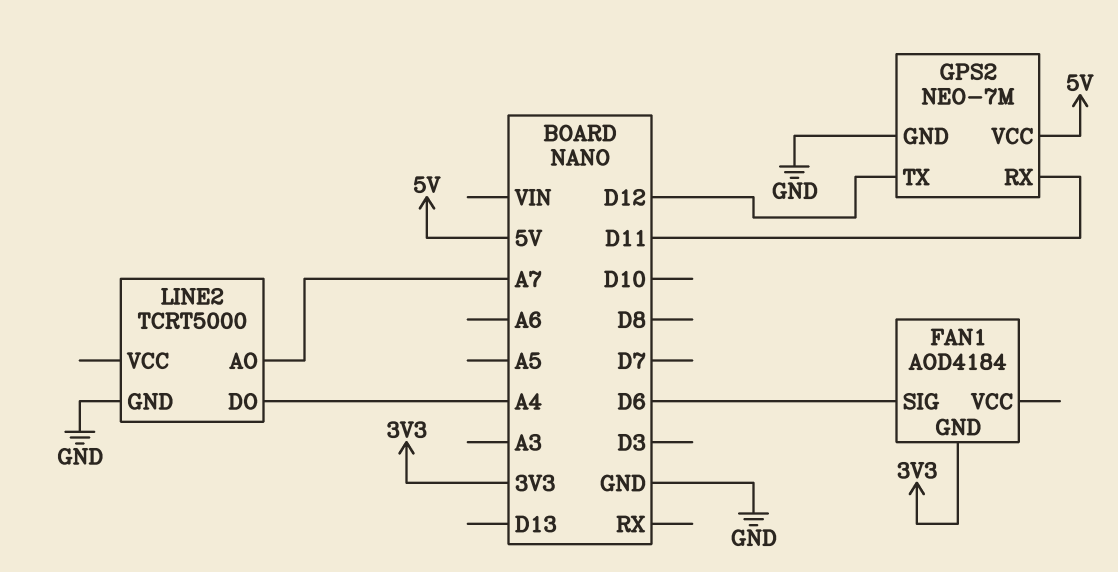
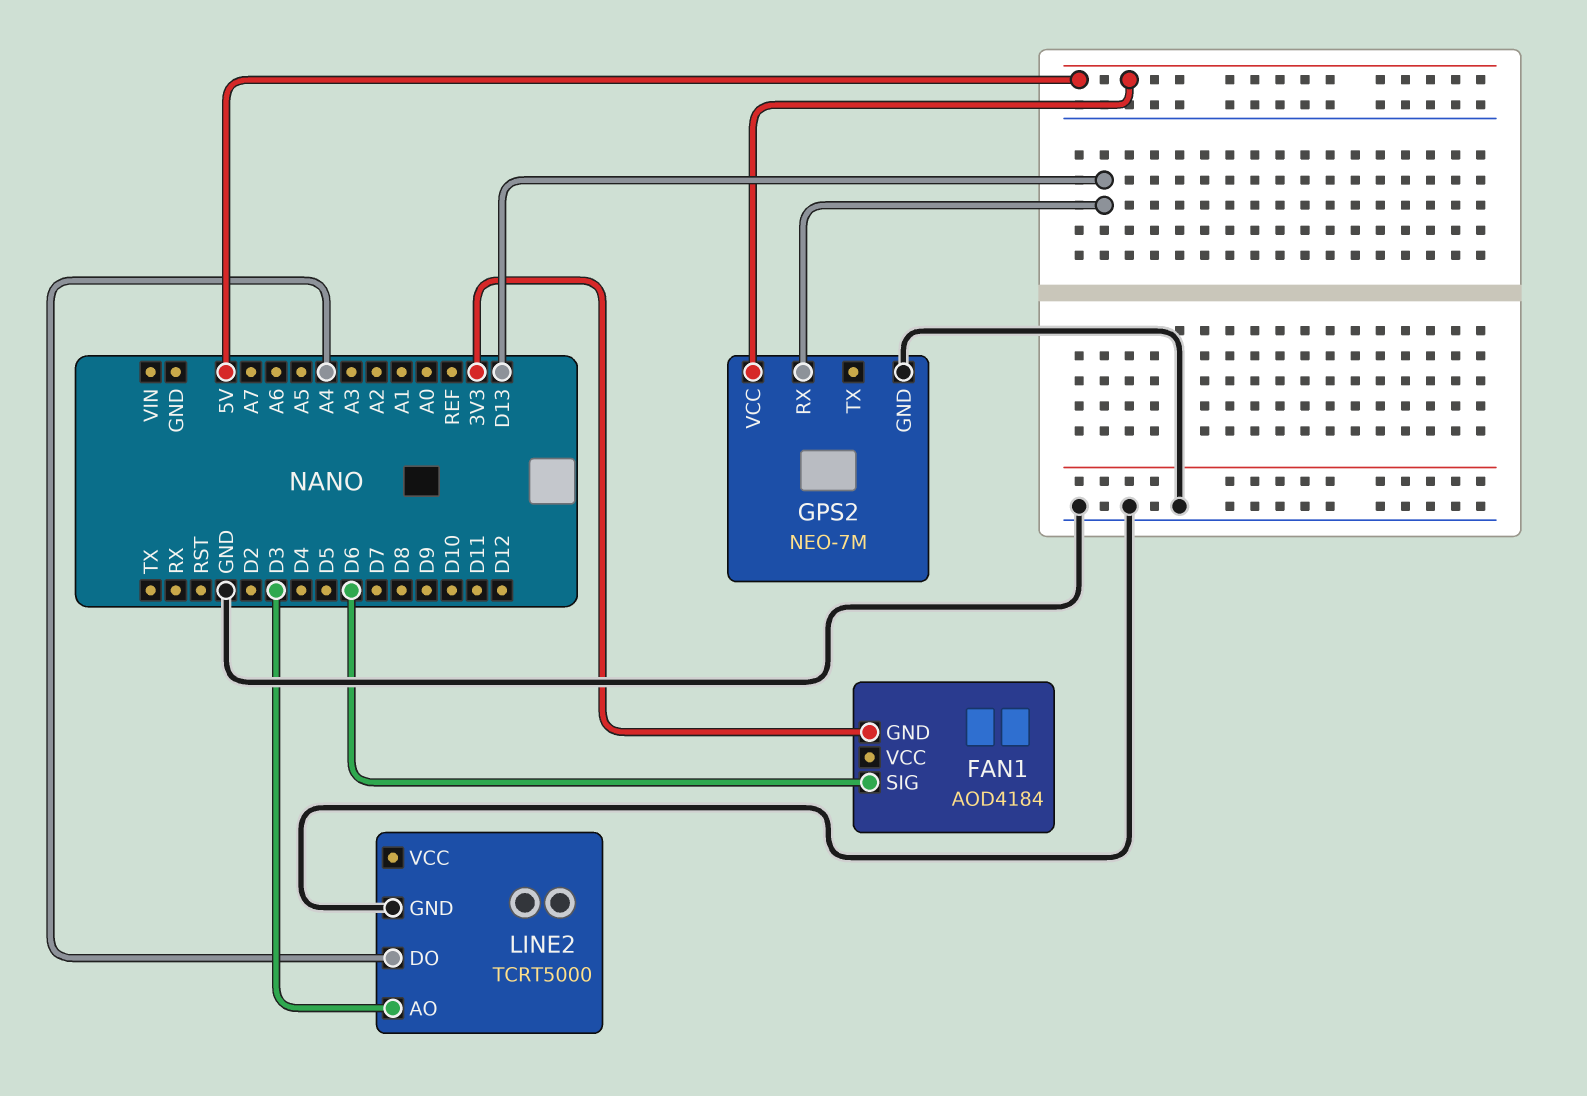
GPS2 pin RX: D11 -> D13
GPS2 pin TX: D12 -> none
LINE2 pin AO: A7 -> D3

